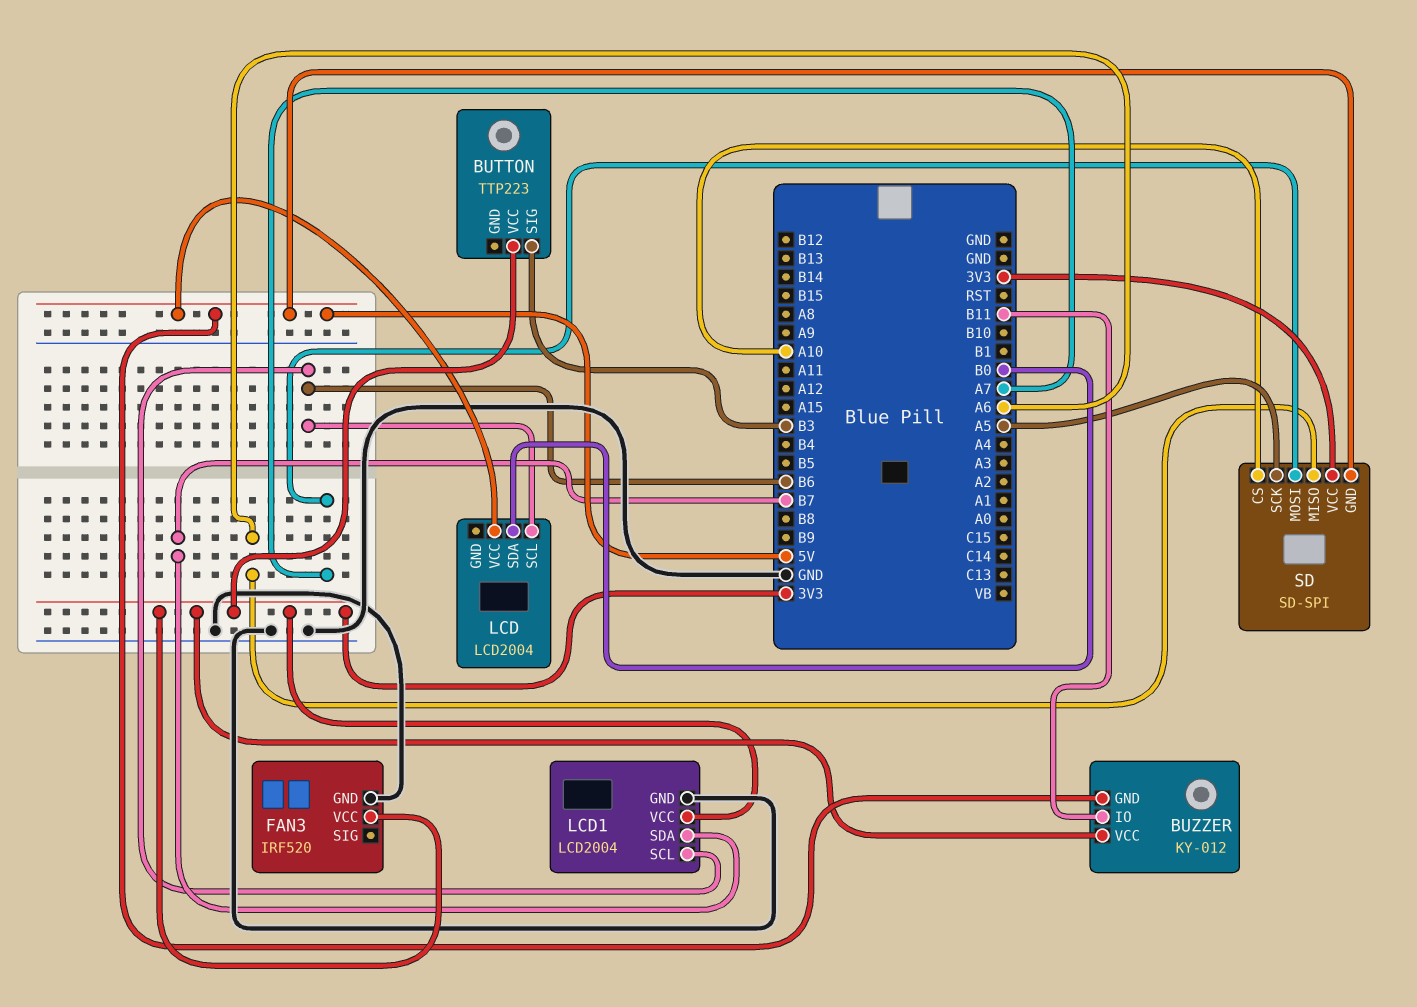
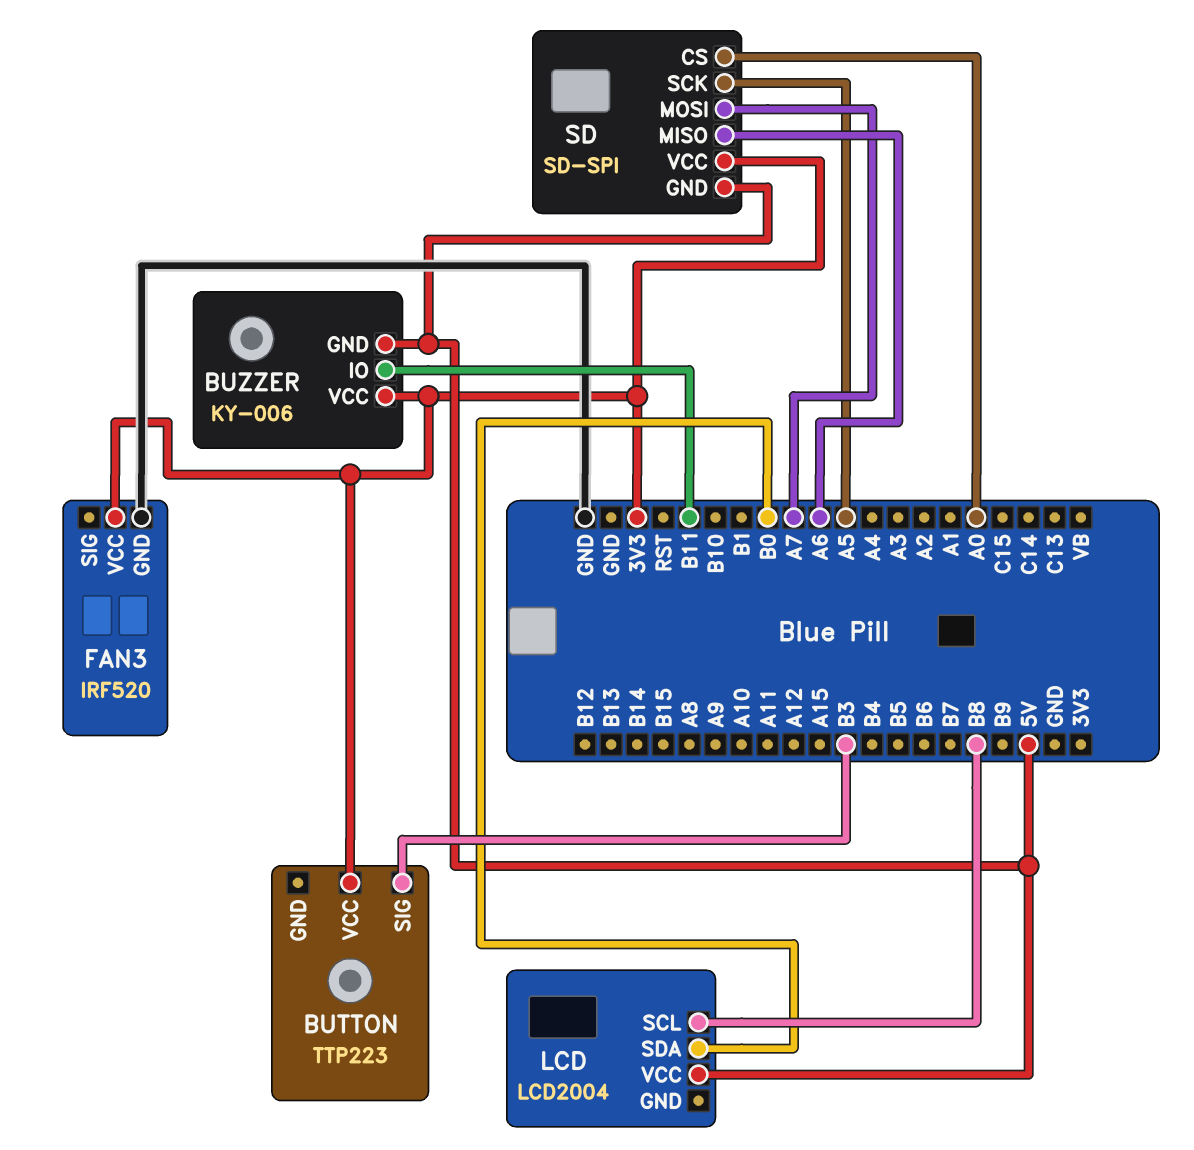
BUZZER: KY-012 -> KY-006
LCD pin SCL: B6 -> B8
LCD1: LCD2004 -> none
LCD1 pin GND: GND -> none
LCD1 pin SCL: B6 -> none
LCD1 pin SDA: B7 -> none
LCD1 pin VCC: 3V3 -> none
SD pin CS: A10 -> A0

